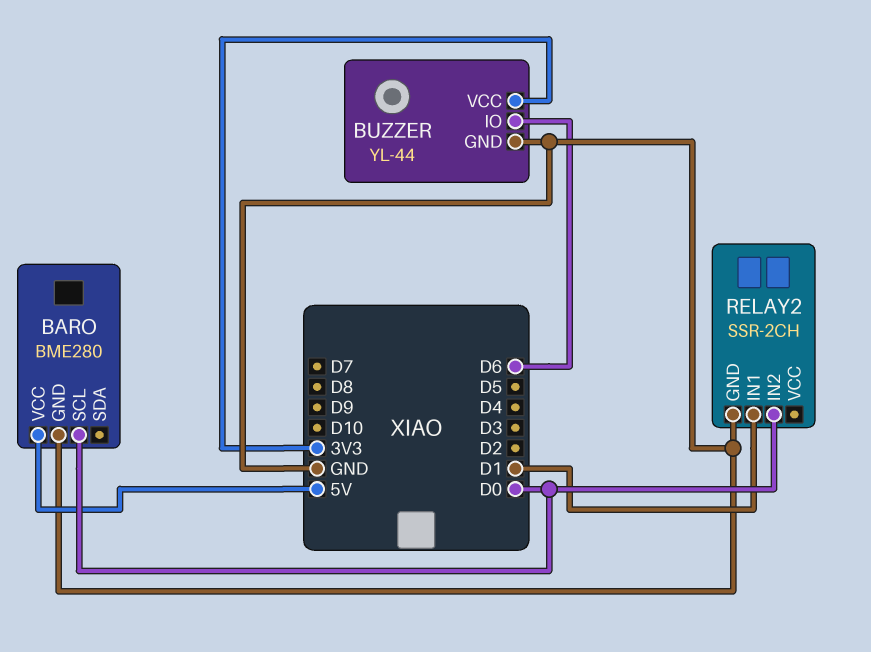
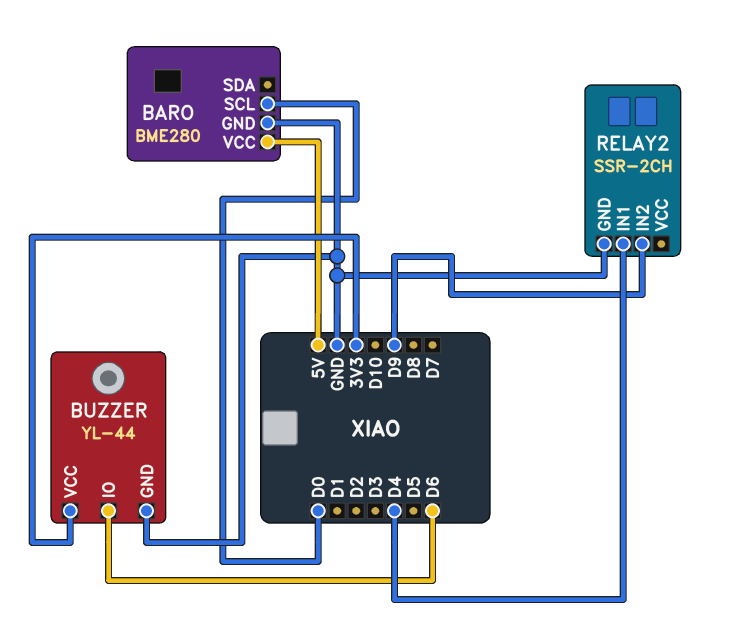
RELAY2 pin IN1: D1 -> D4
RELAY2 pin IN2: D0 -> D9

